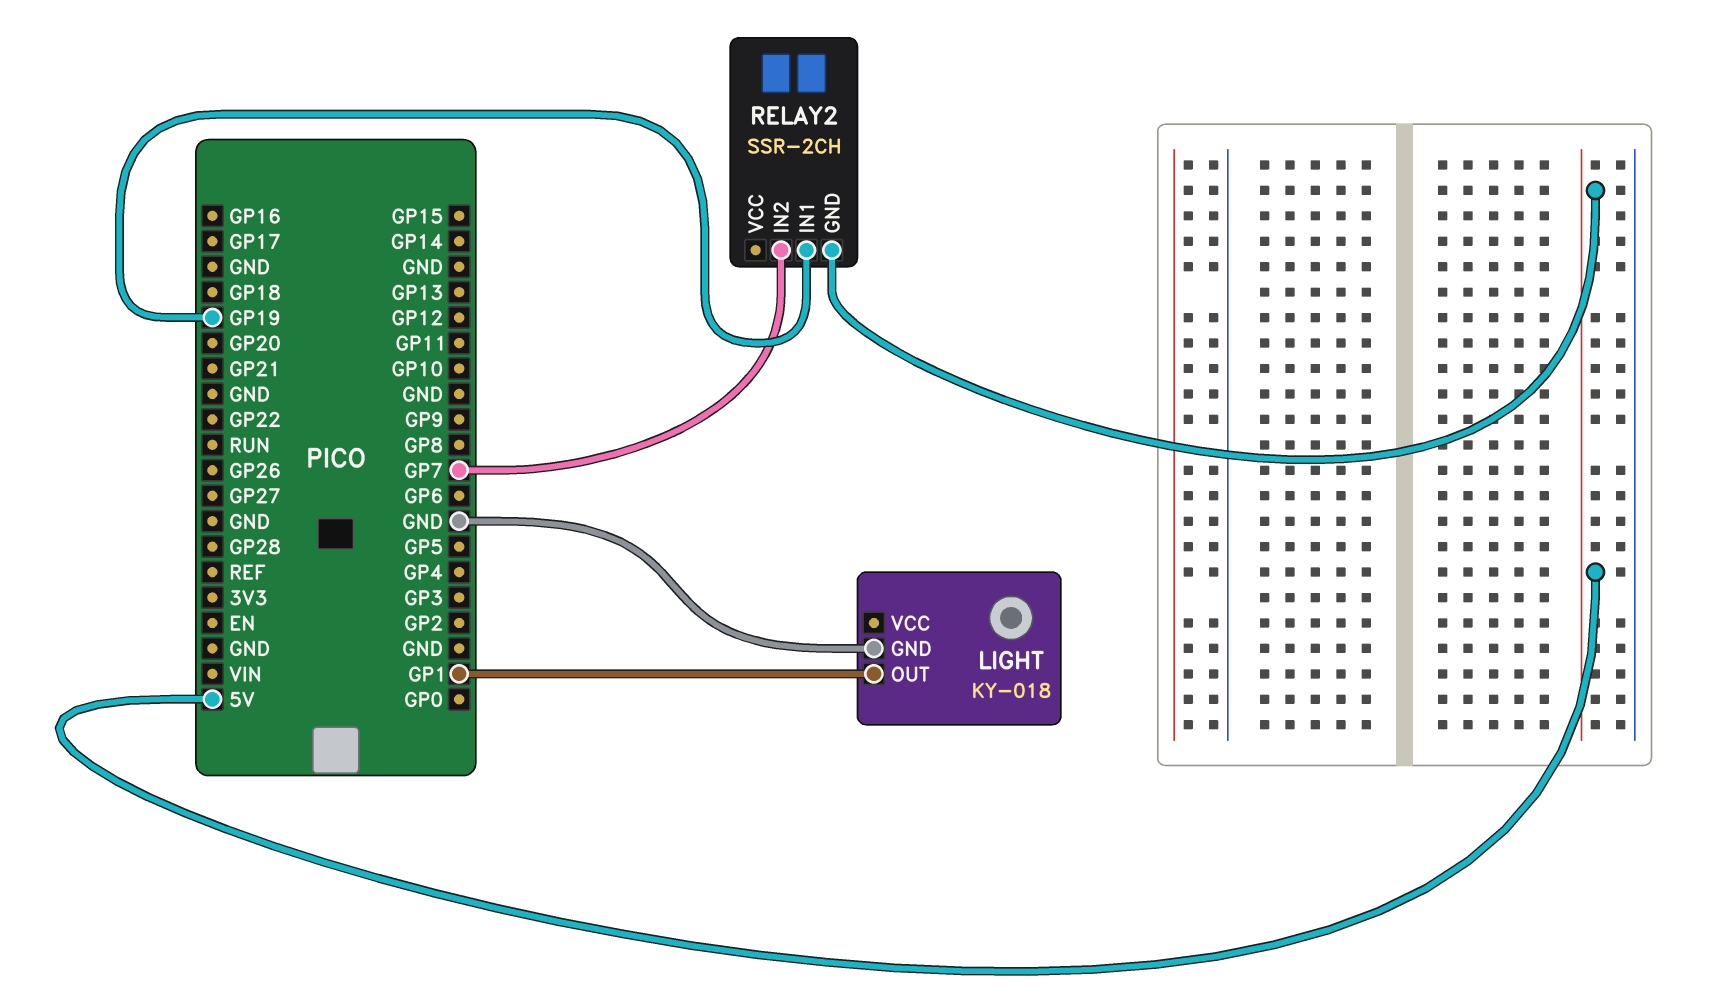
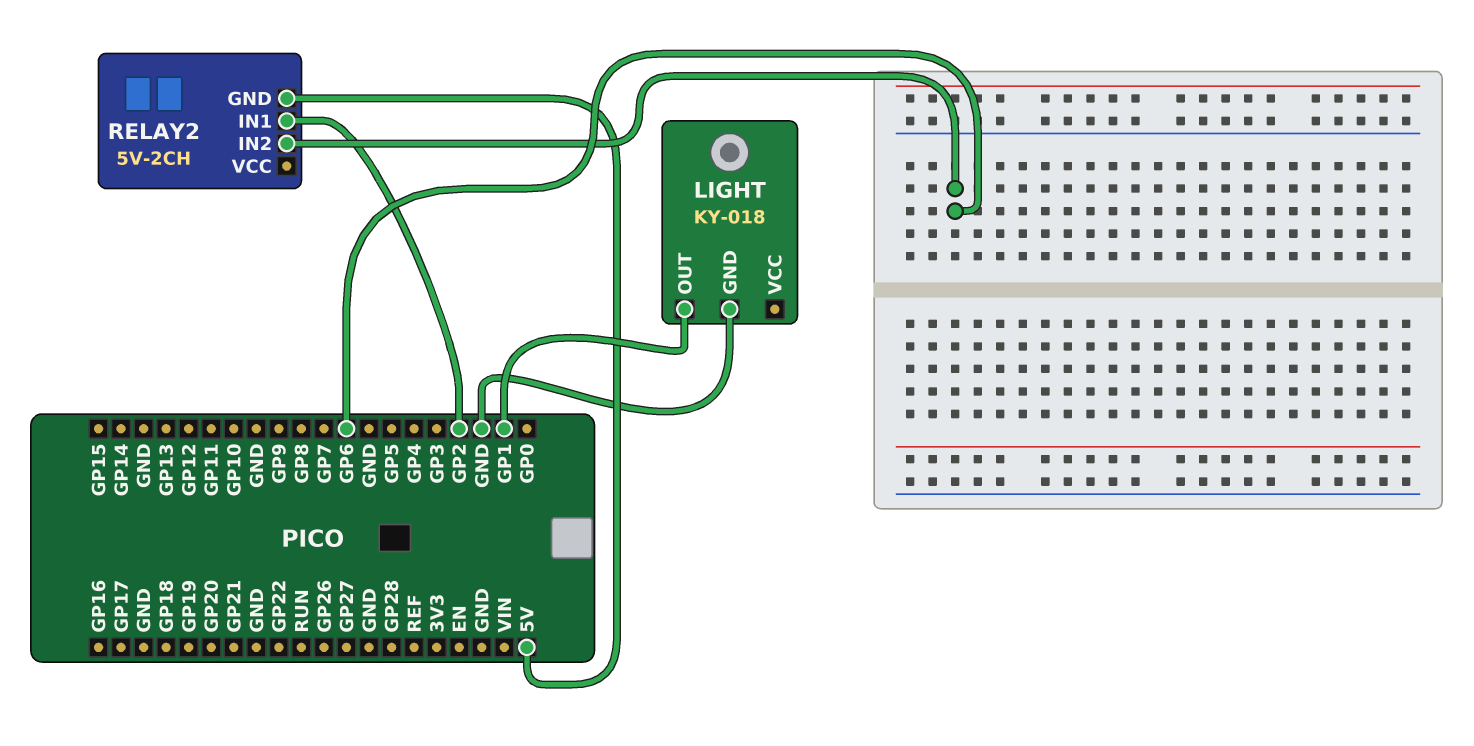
RELAY2: SSR-2CH -> 5V-2CH
RELAY2 pin IN1: GP19 -> GP2
RELAY2 pin IN2: GP7 -> GP6

